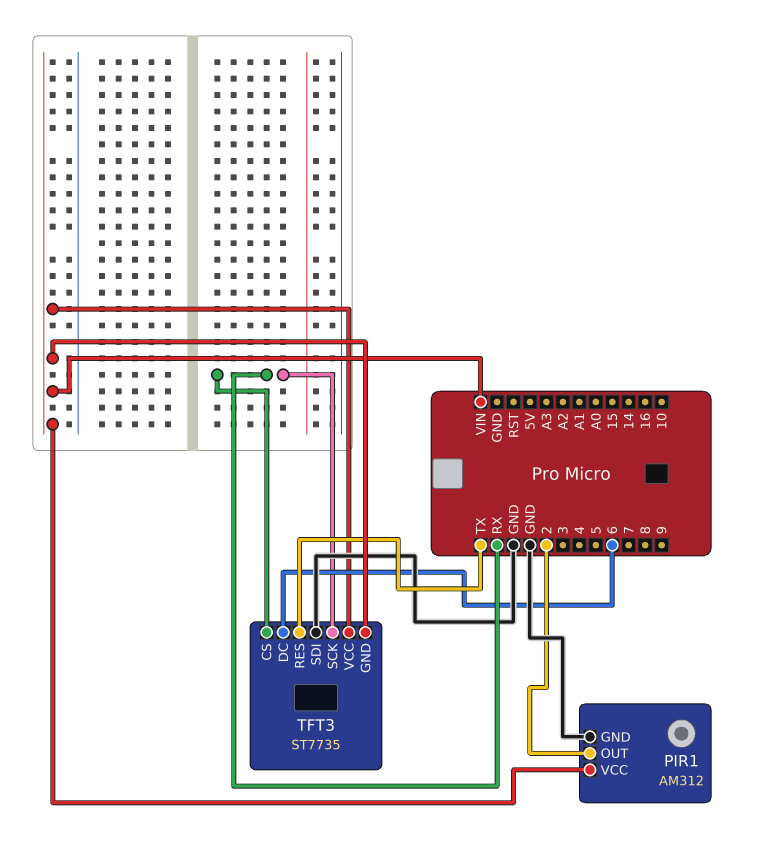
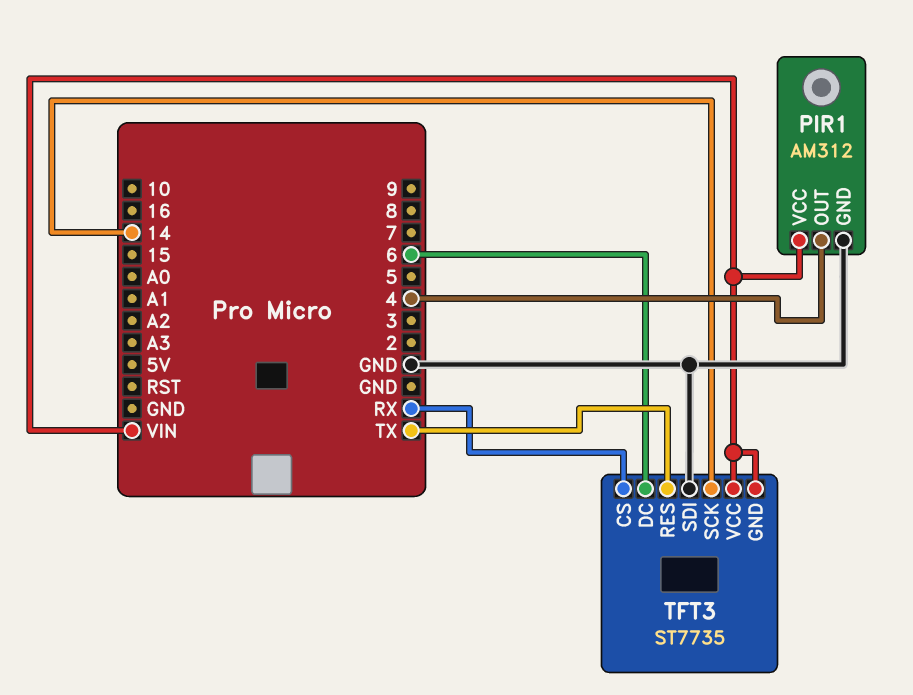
PIR1 pin OUT: 2 -> 4
TFT3 pin SCK: RX -> 14

